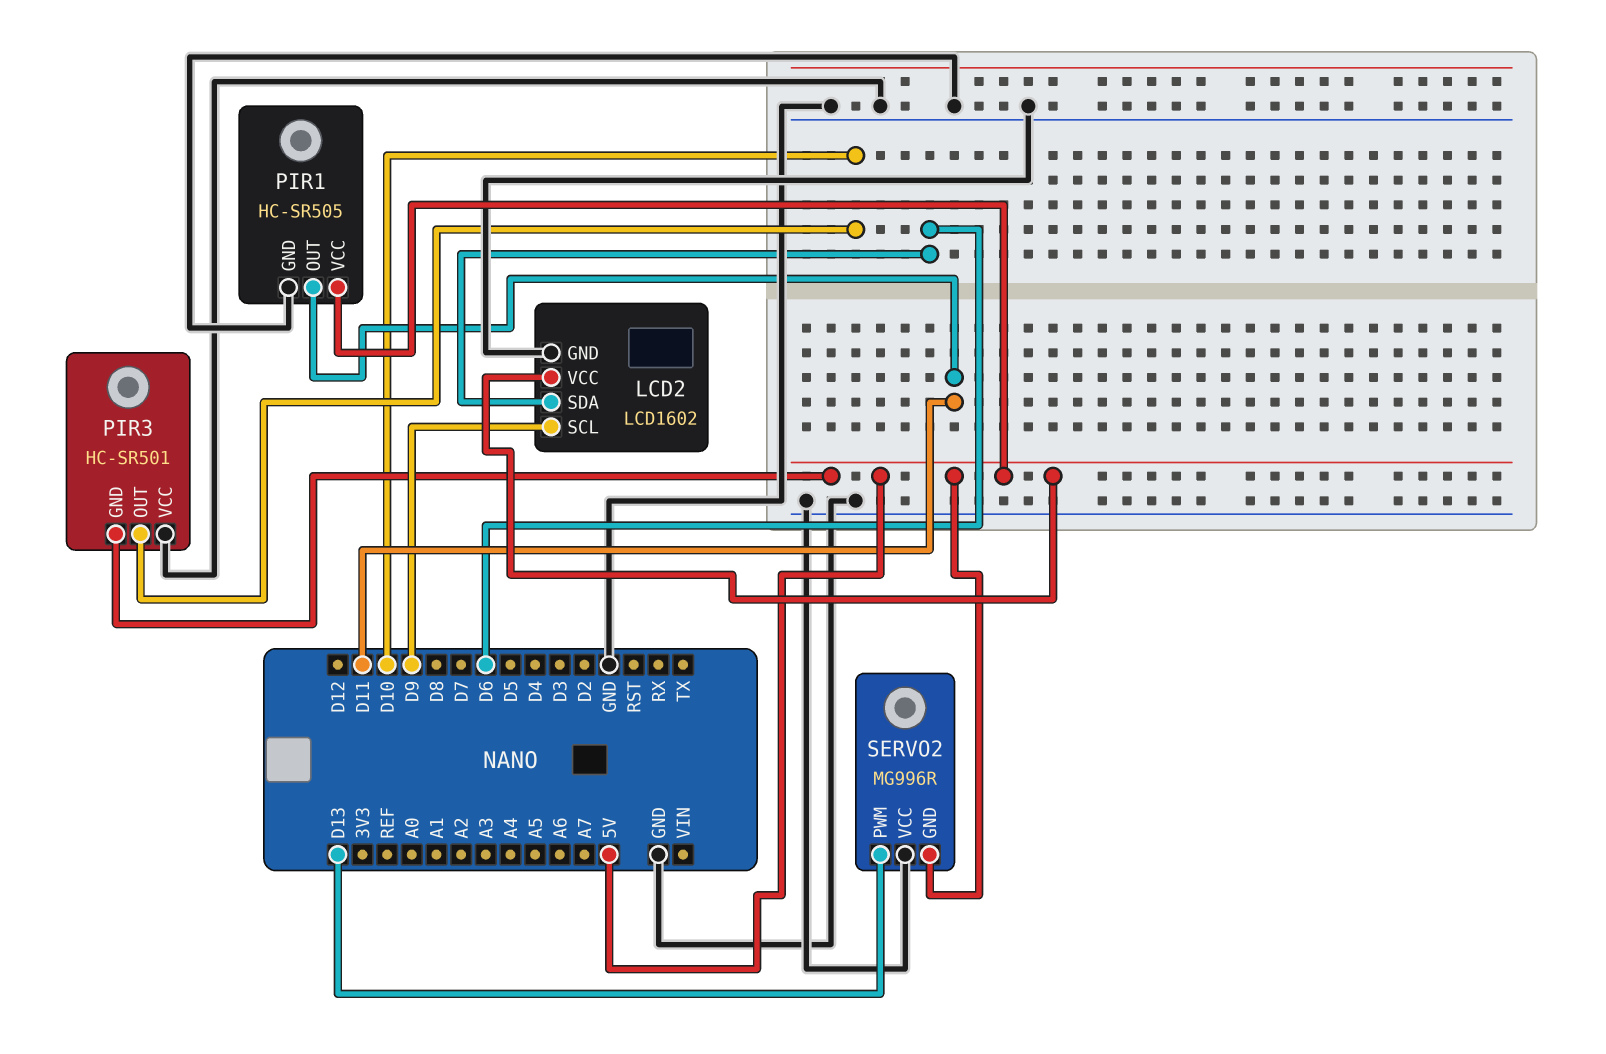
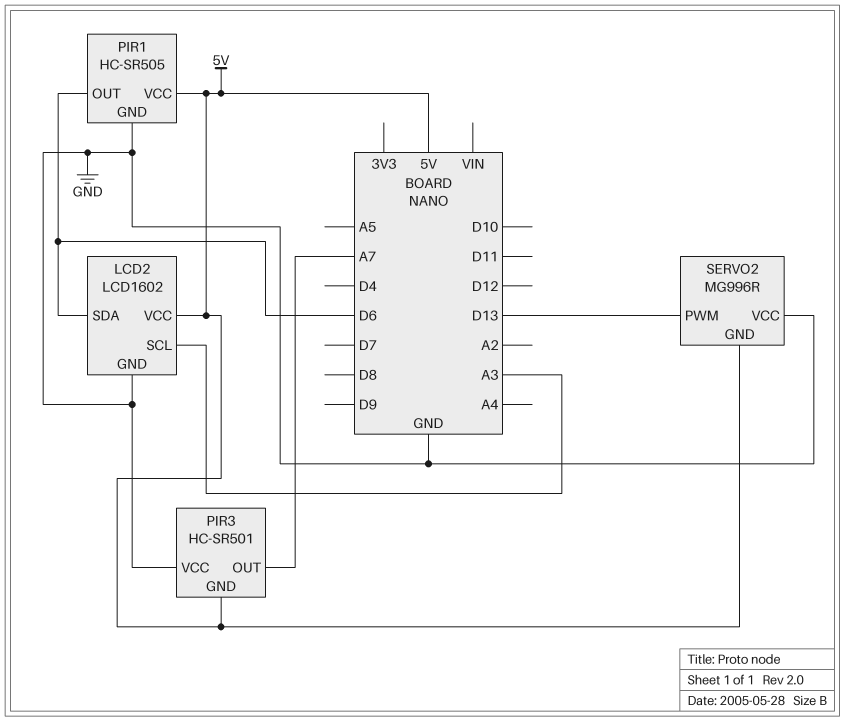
LCD2 pin SCL: D9 -> A3
PIR1 pin OUT: D11 -> D6
PIR3 pin OUT: D10 -> A7

